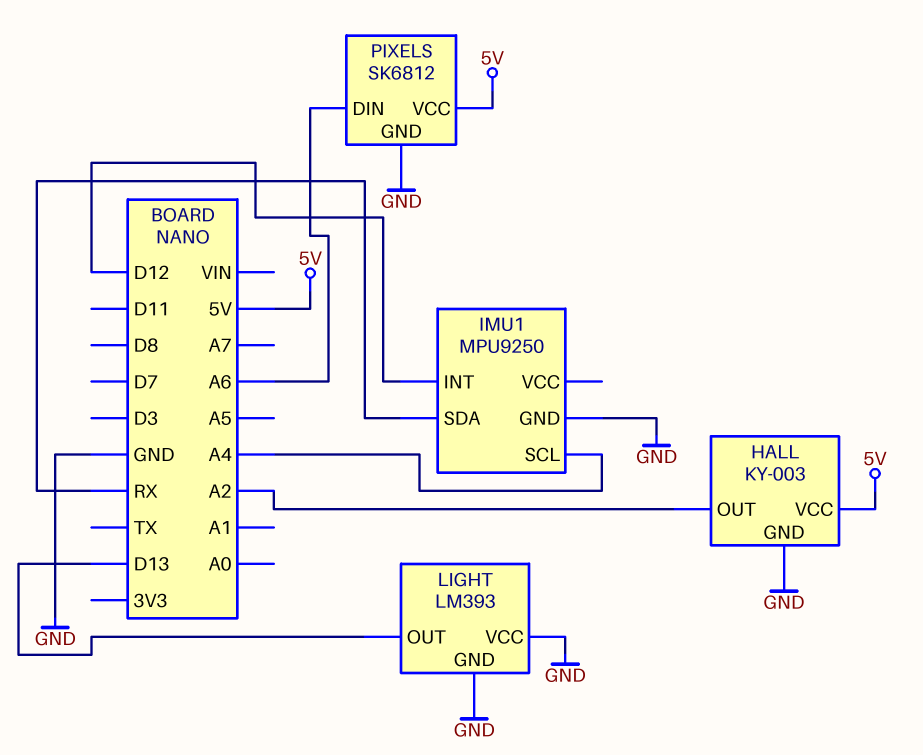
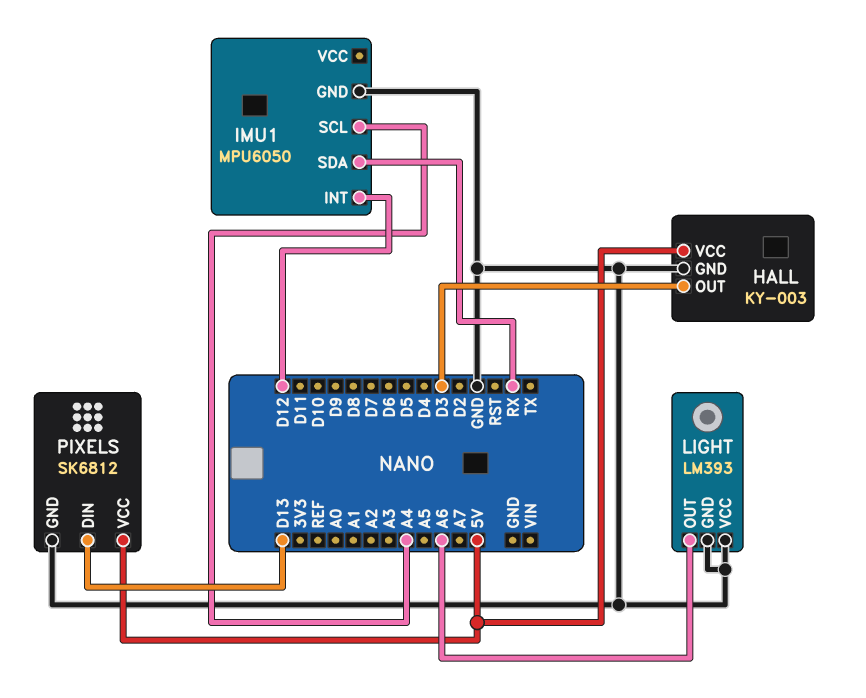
HALL pin OUT: A2 -> D3
IMU1: MPU9250 -> MPU6050
LIGHT pin OUT: D13 -> A6
PIXELS pin DIN: A6 -> D13

